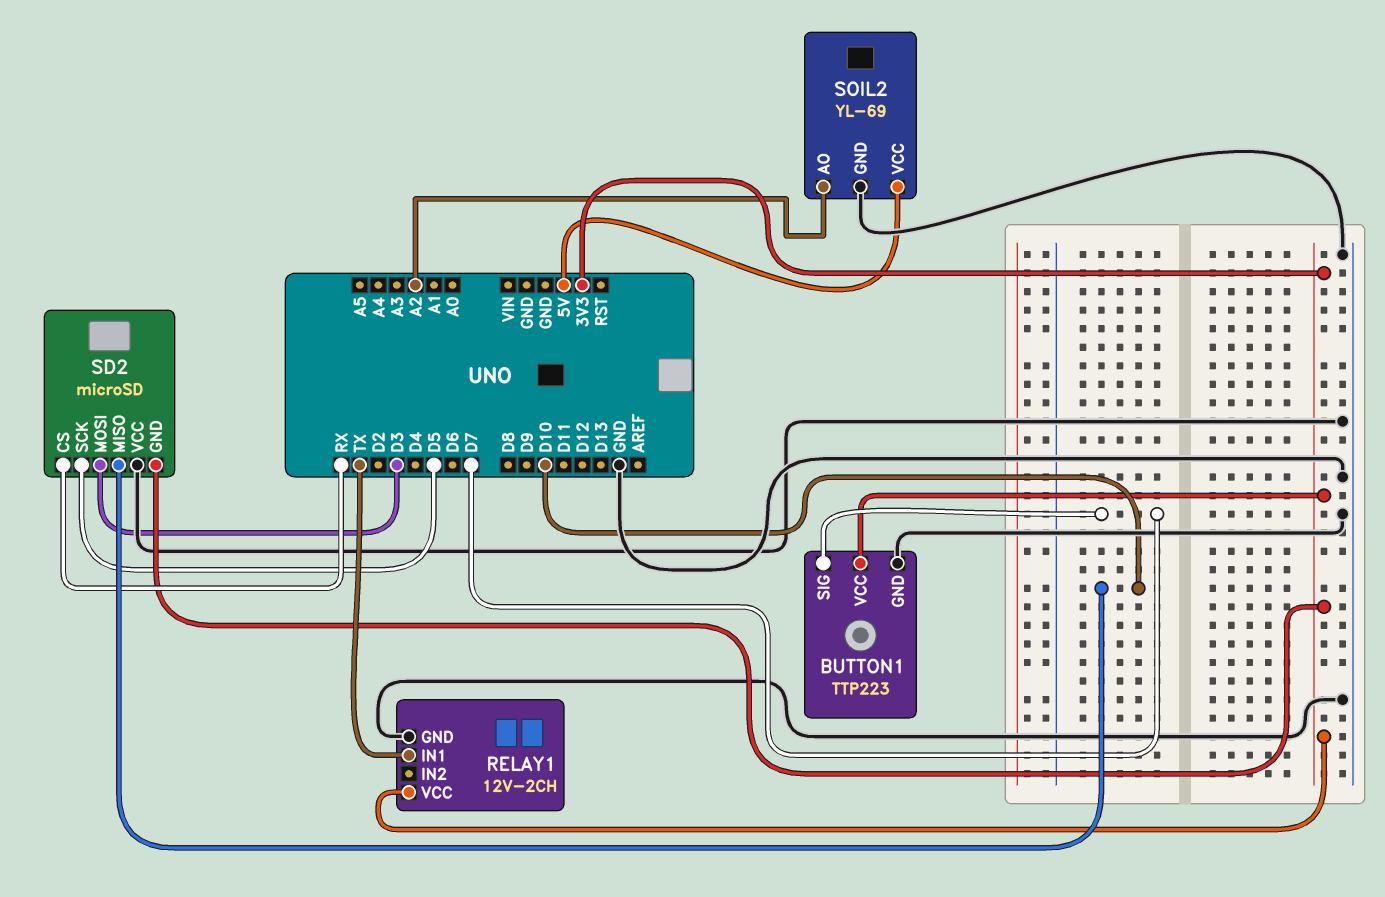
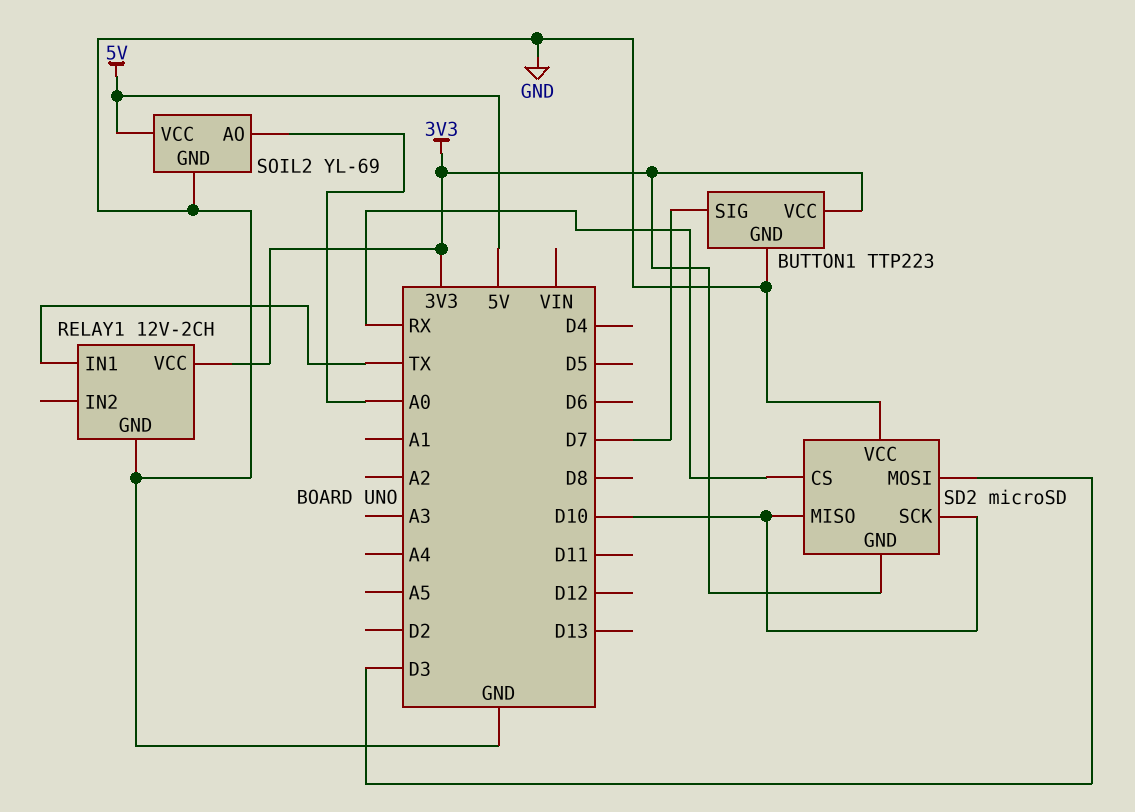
SD2 pin SCK: D5 -> D10
SOIL2 pin AO: A2 -> A0

